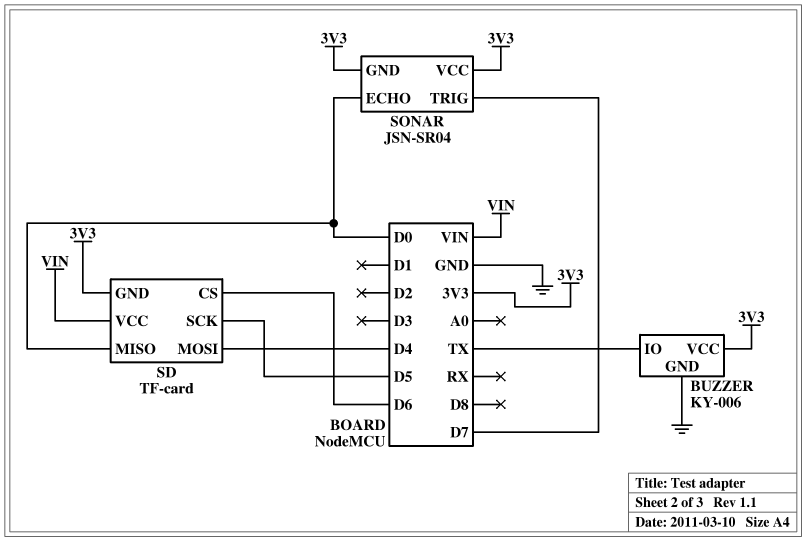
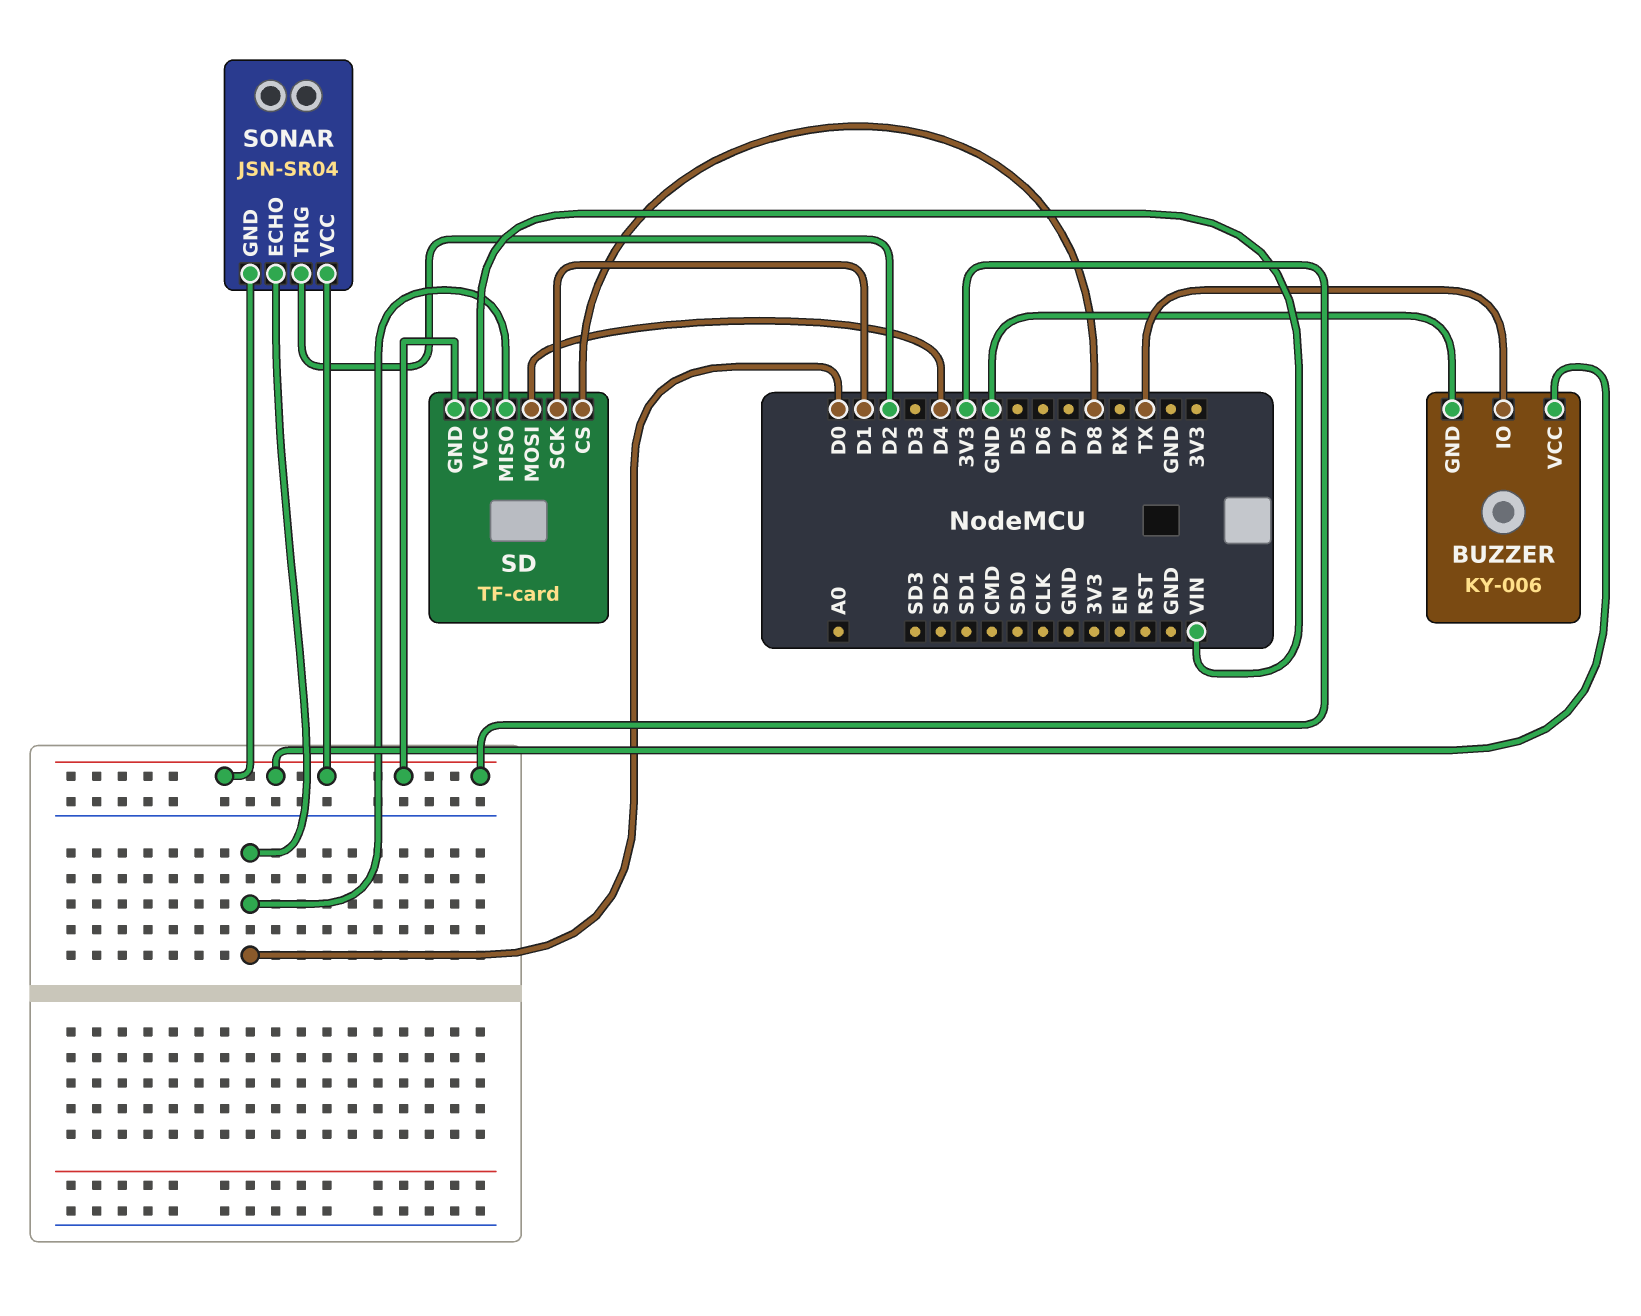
SD pin CS: D6 -> D8
SD pin SCK: D5 -> D1
SONAR pin TRIG: D7 -> D2

